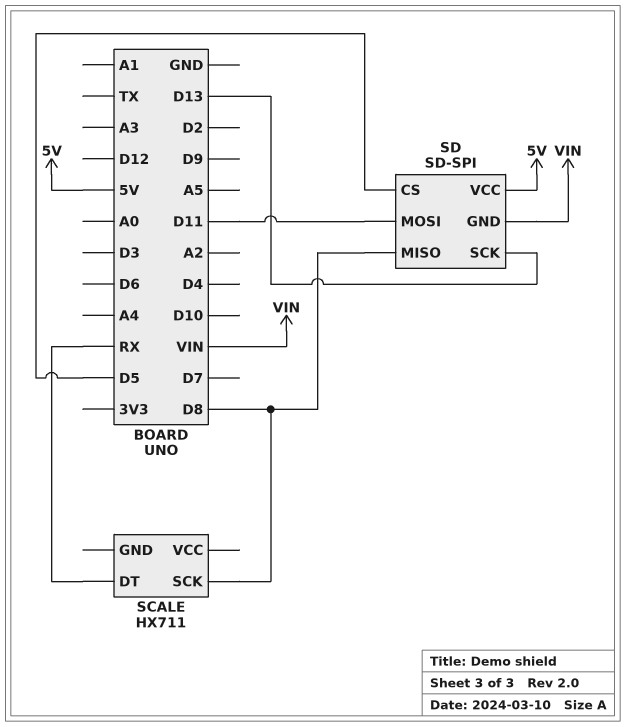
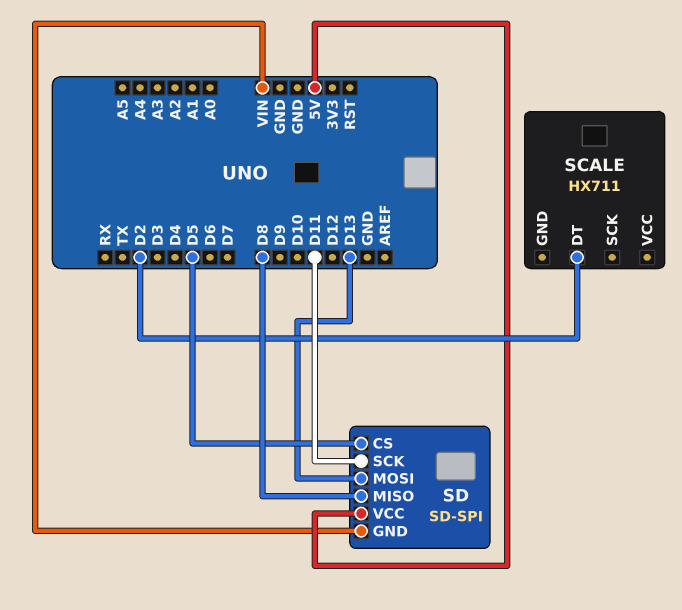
SCALE pin DT: RX -> D2
SCALE pin SCK: D8 -> none
SD pin MOSI: D11 -> D13
SD pin SCK: D13 -> D11

